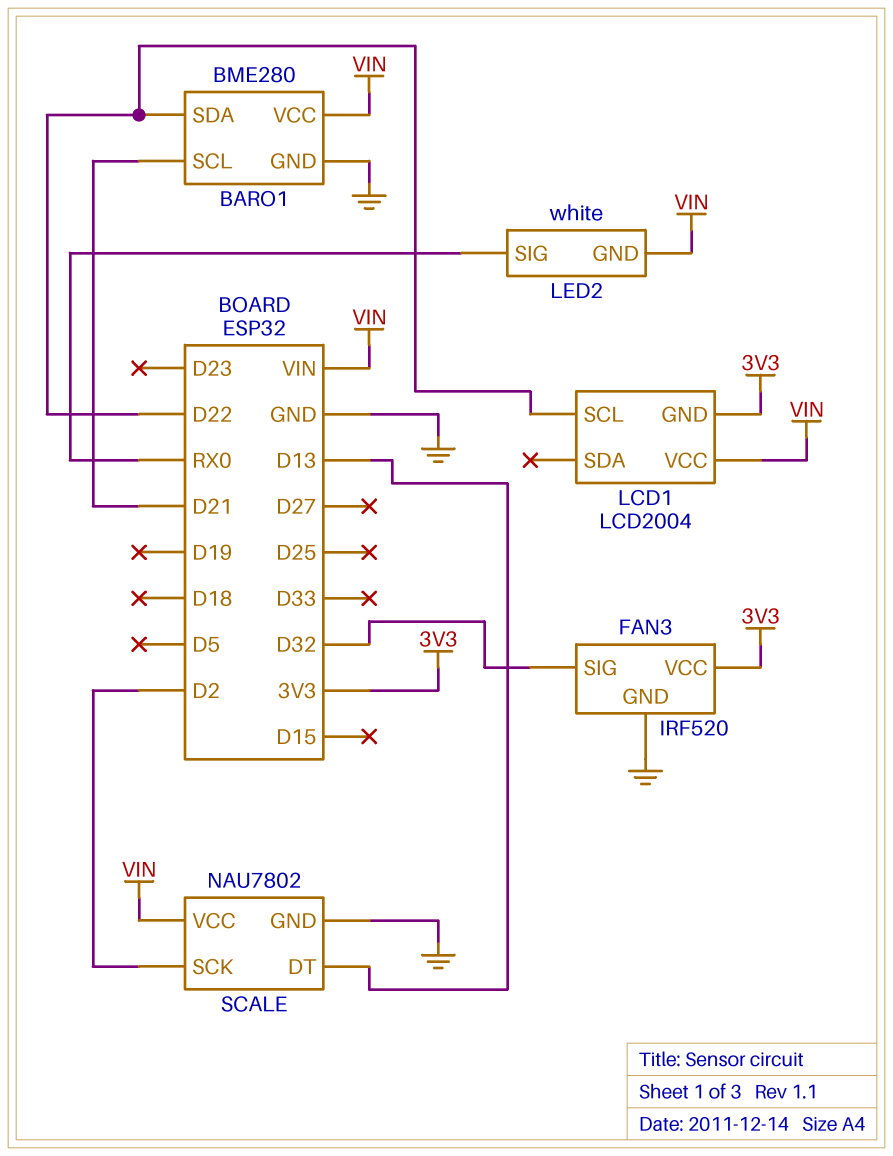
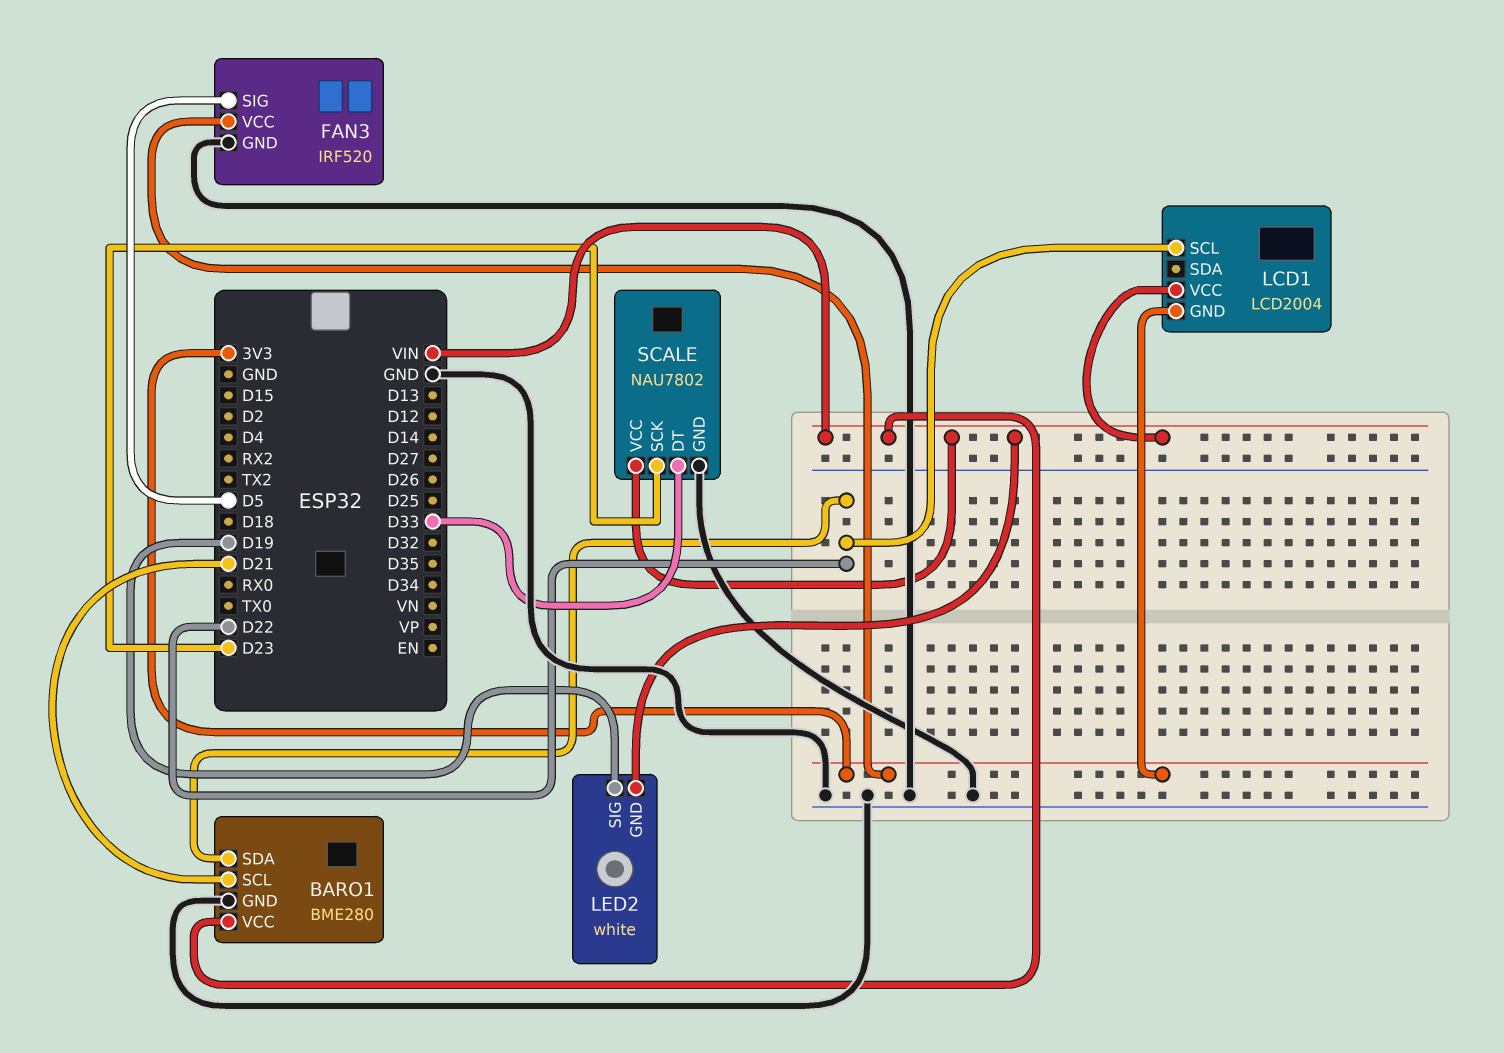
FAN3 pin SIG: D32 -> D5
LED2 pin SIG: RX0 -> D19
SCALE pin DT: D13 -> D33
SCALE pin SCK: D2 -> D23

